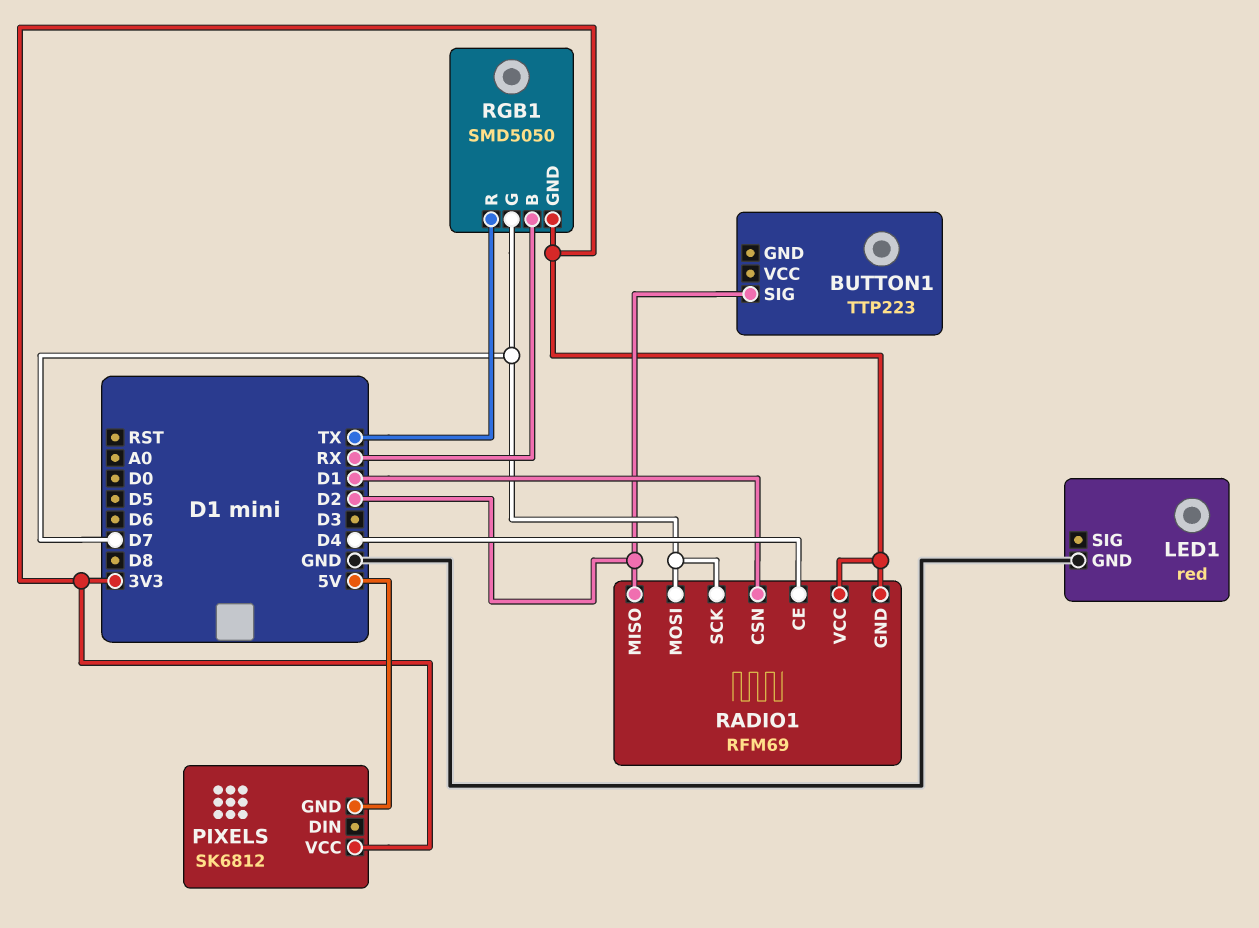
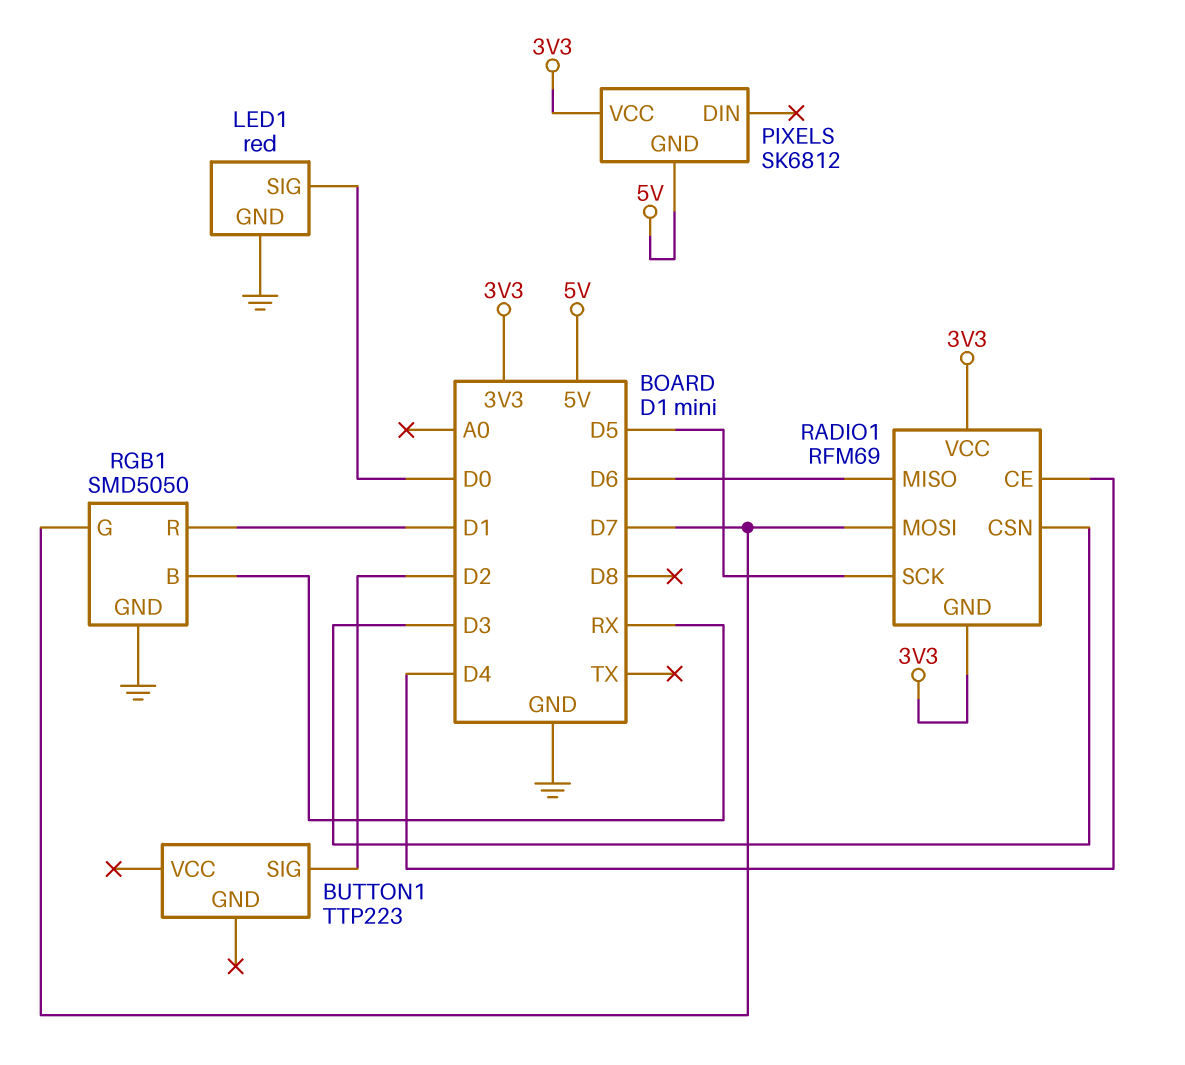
LED1 pin SIG: none -> D0
RADIO1 pin CSN: D1 -> D3
RADIO1 pin MISO: D2 -> D6
RADIO1 pin SCK: D7 -> D5
RGB1 pin GND: 3V3 -> GND
RGB1 pin R: TX -> D1

